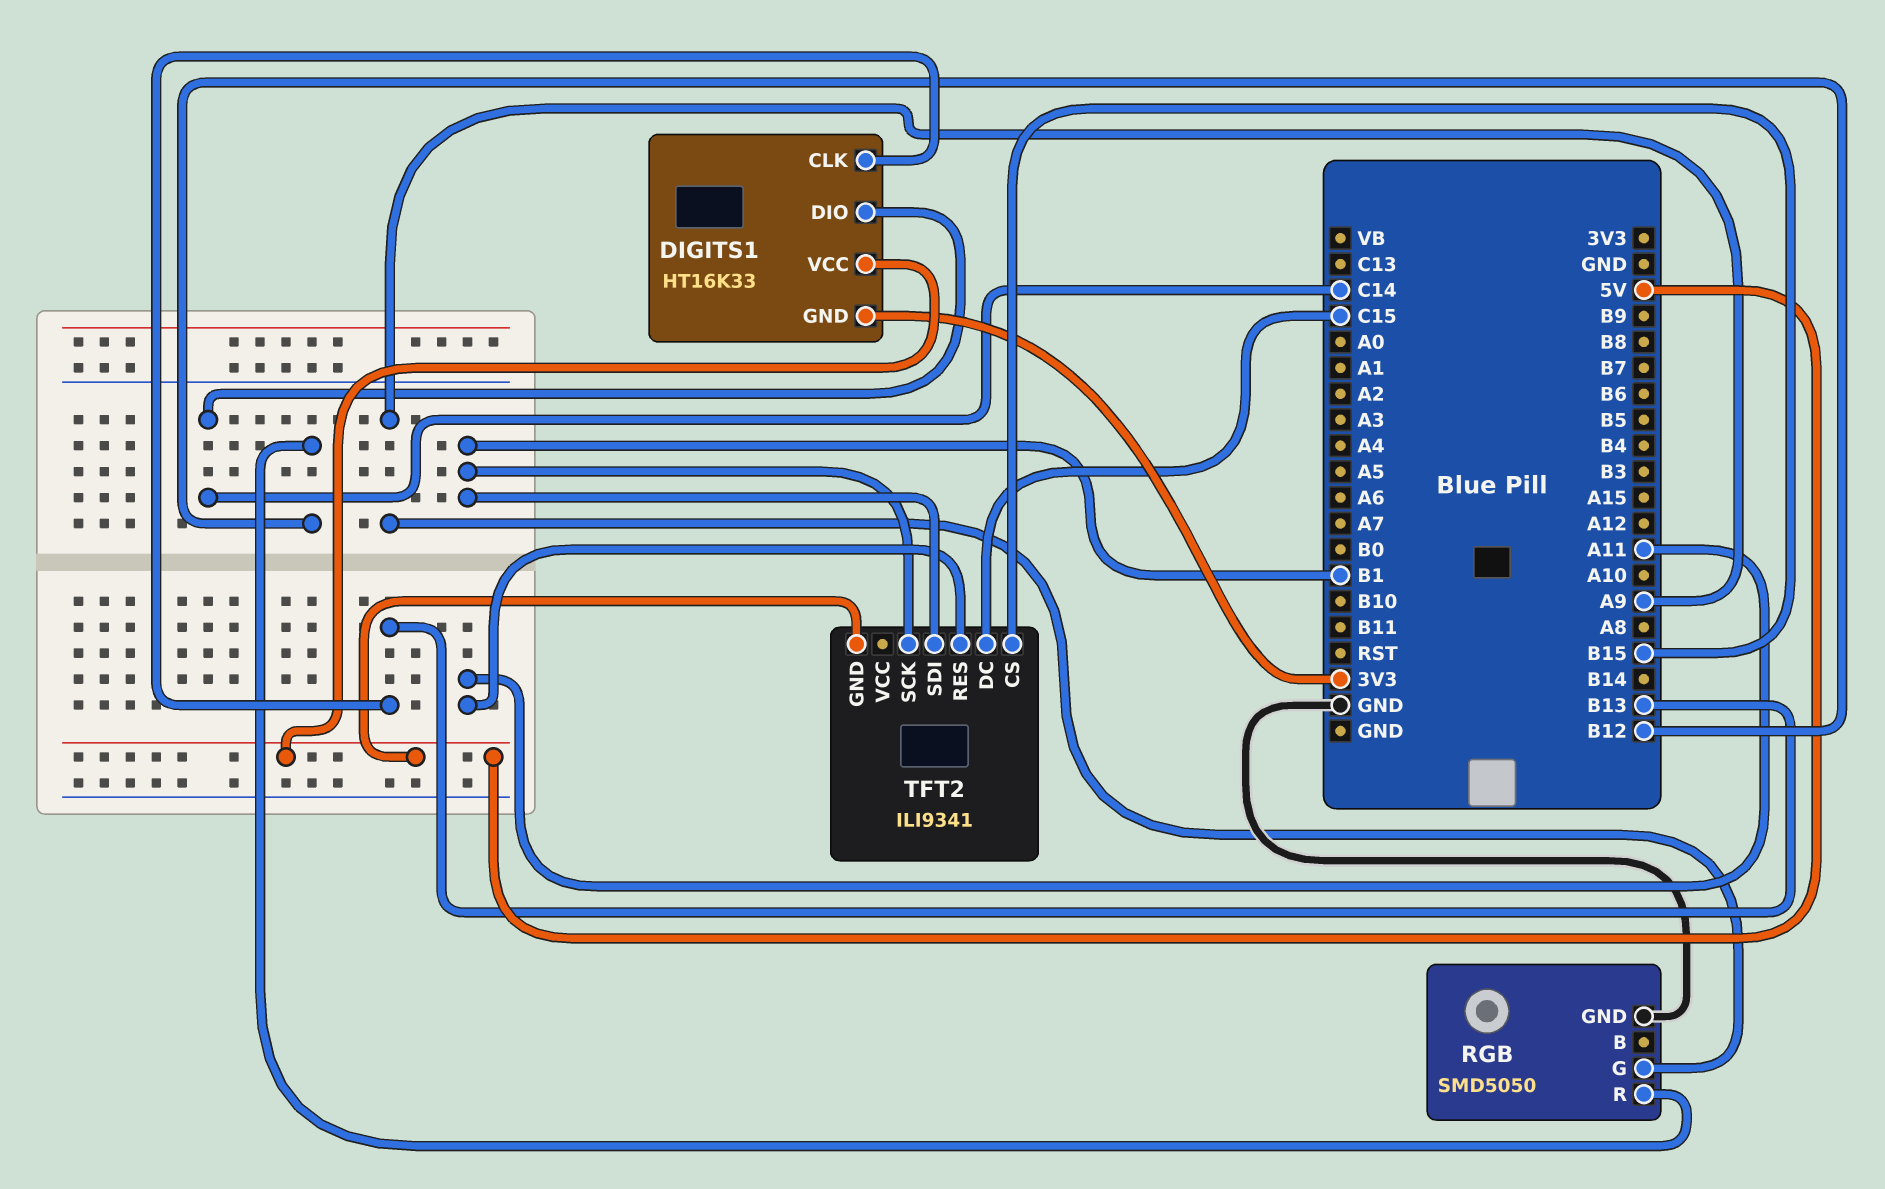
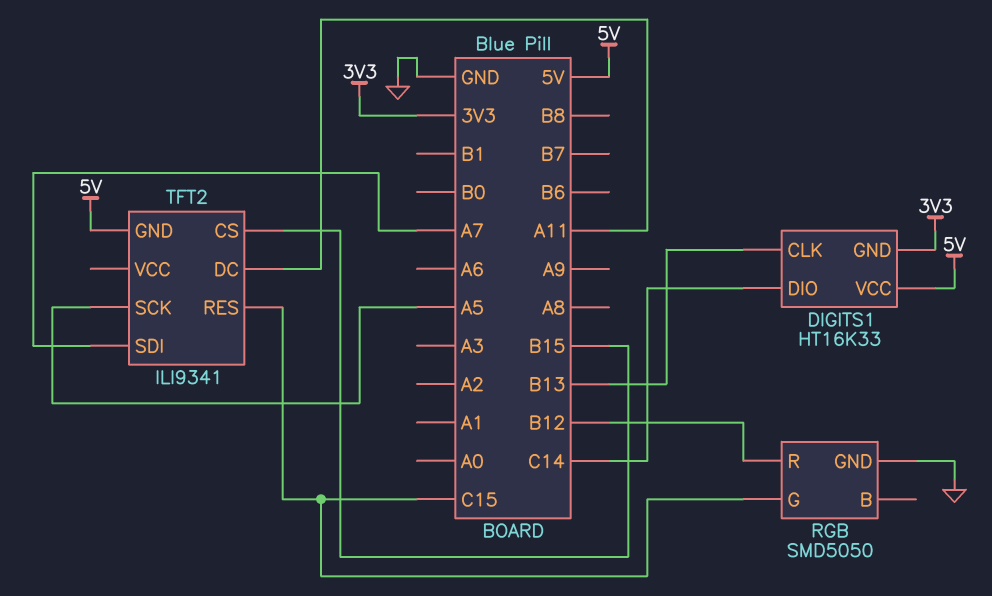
RGB pin G: A9 -> C15
TFT2 pin DC: C15 -> A11
TFT2 pin RES: A11 -> C15
TFT2 pin SCK: B1 -> A5
TFT2 pin SDI: B1 -> A7

